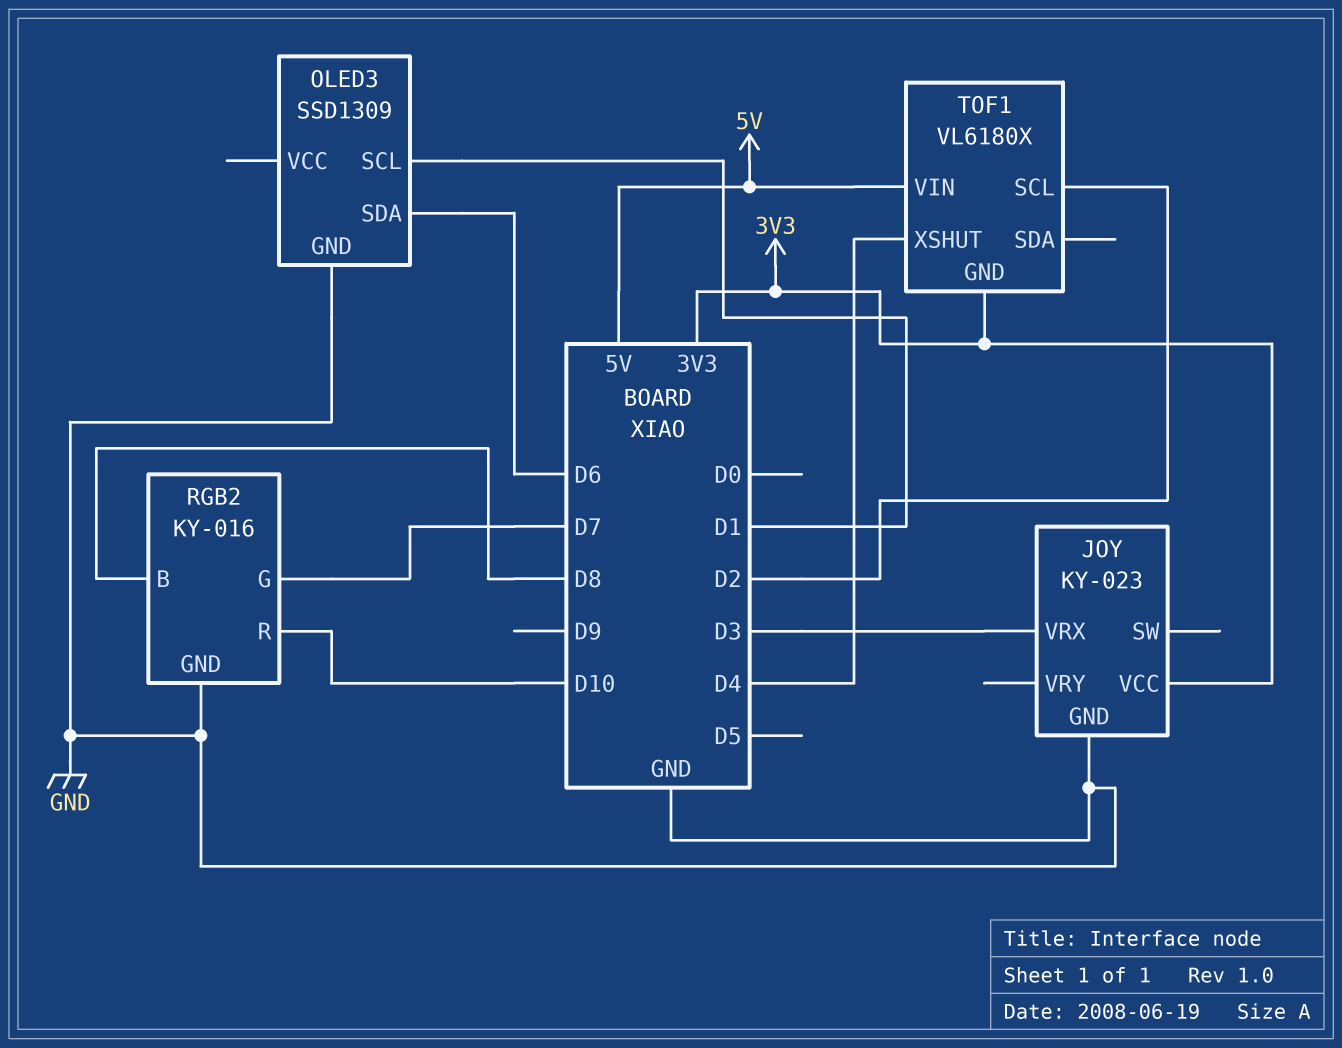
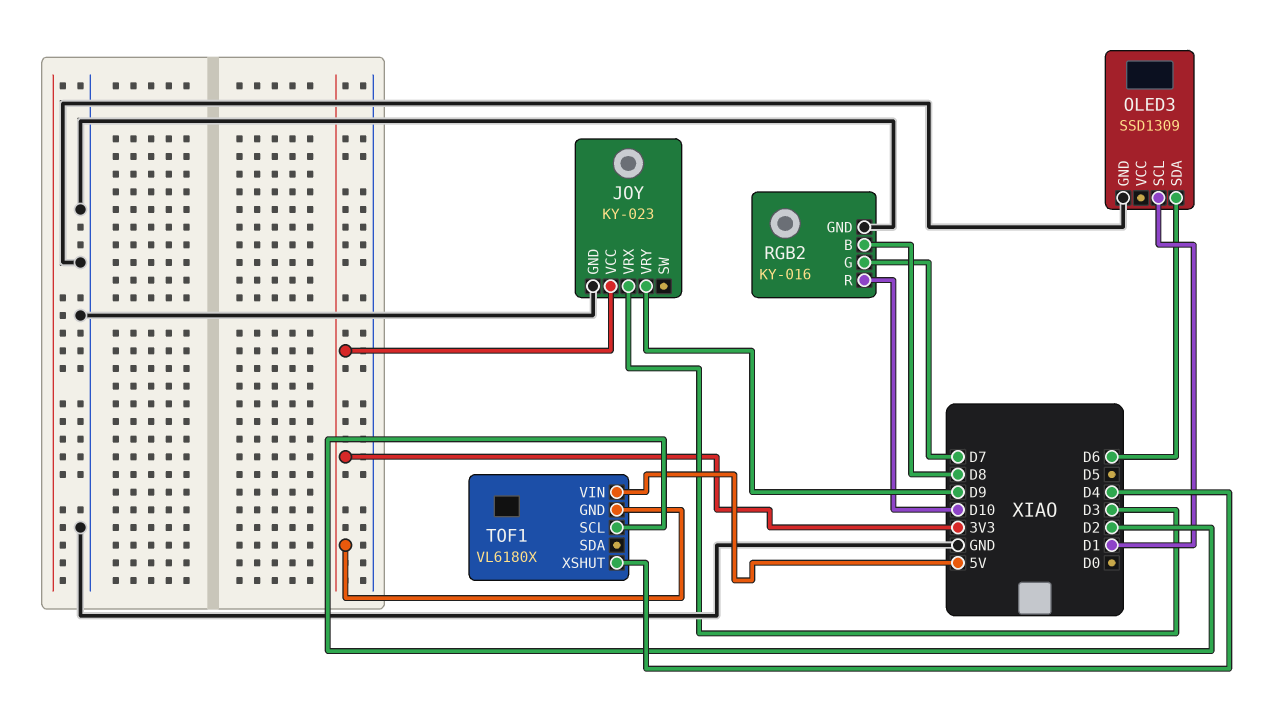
JOY pin VRY: none -> D9

